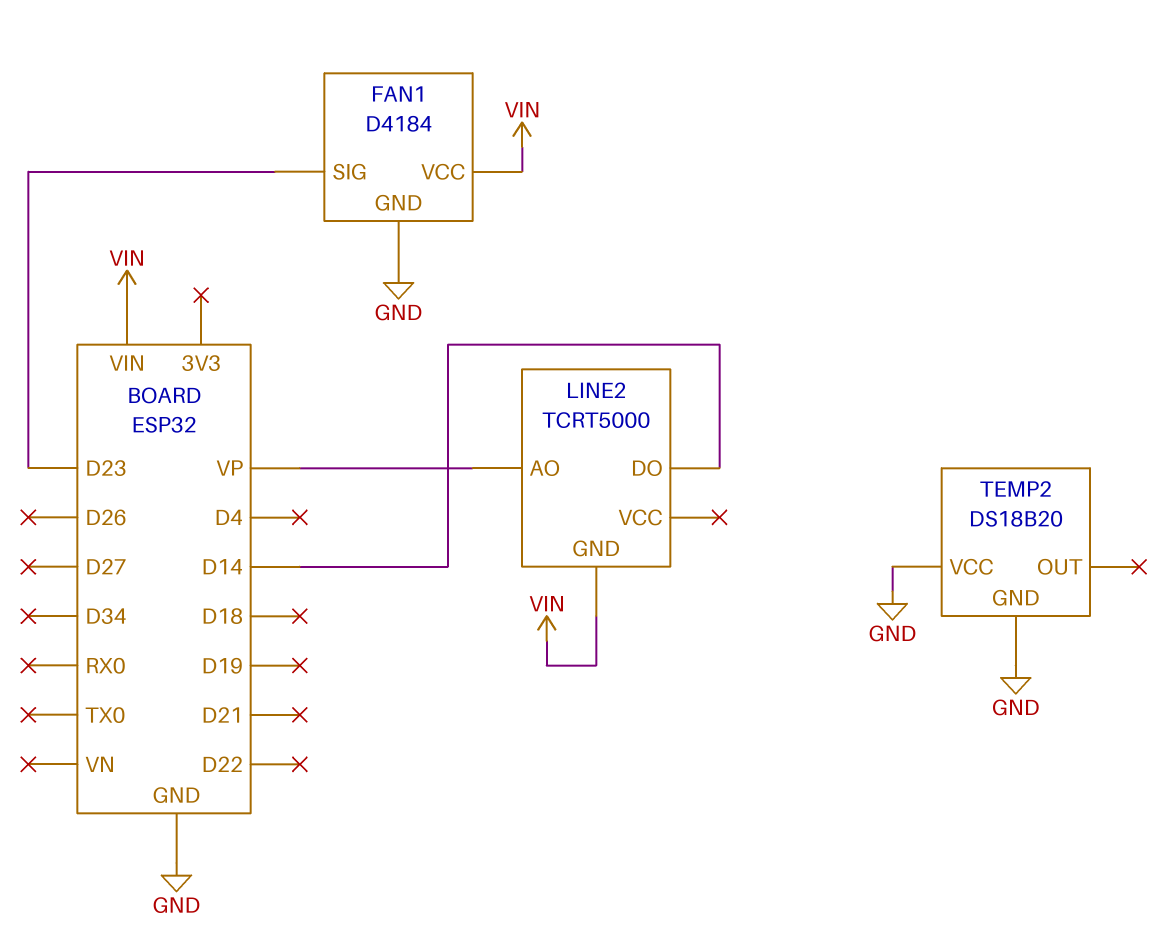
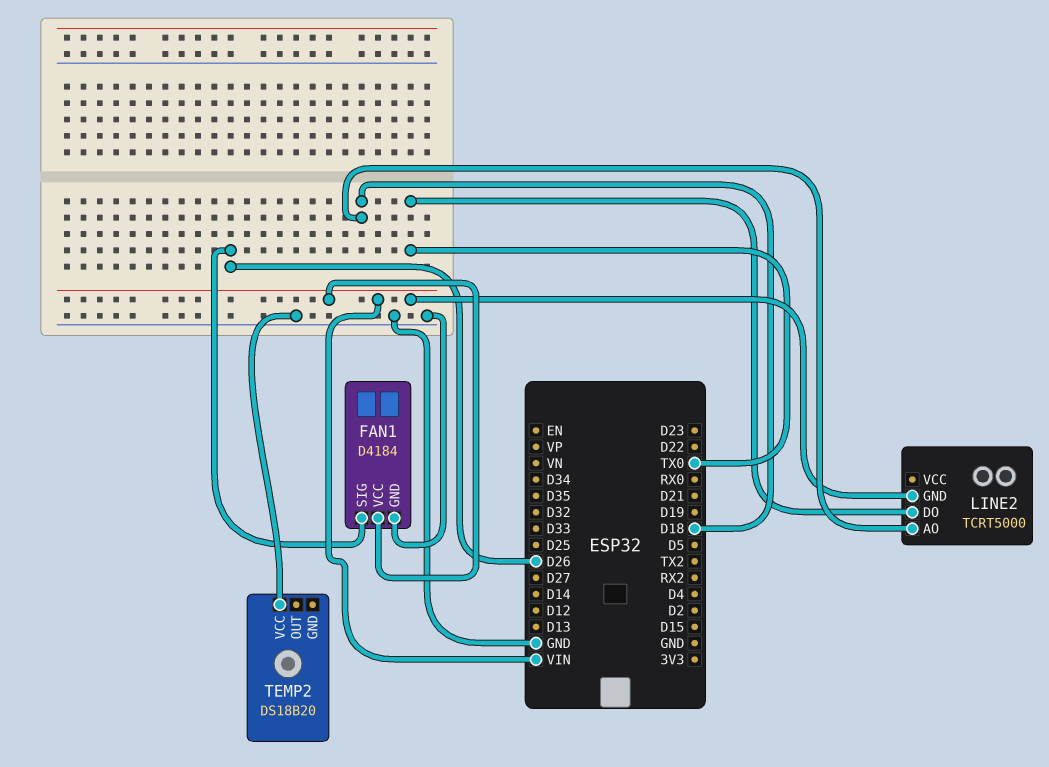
FAN1 pin SIG: D23 -> D26
LINE2 pin AO: VP -> D18
LINE2 pin DO: D14 -> TX0
TEMP2 pin GND: GND -> none

